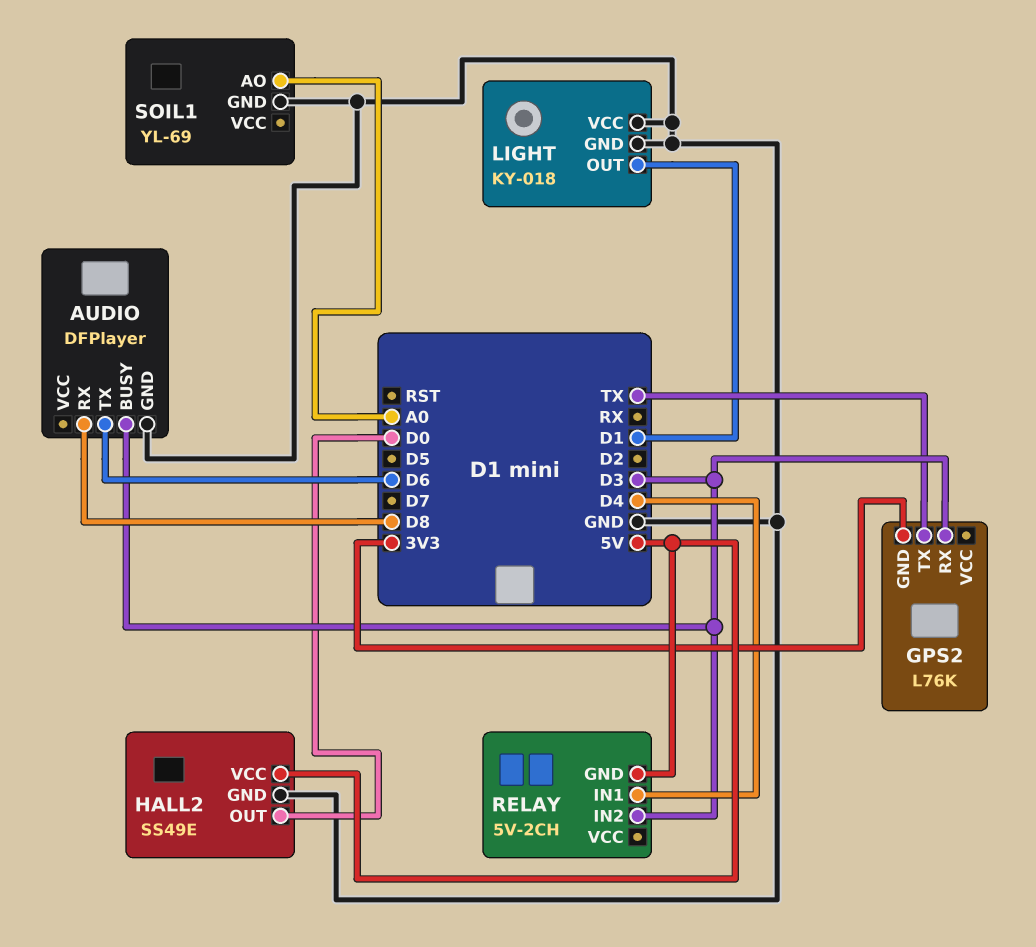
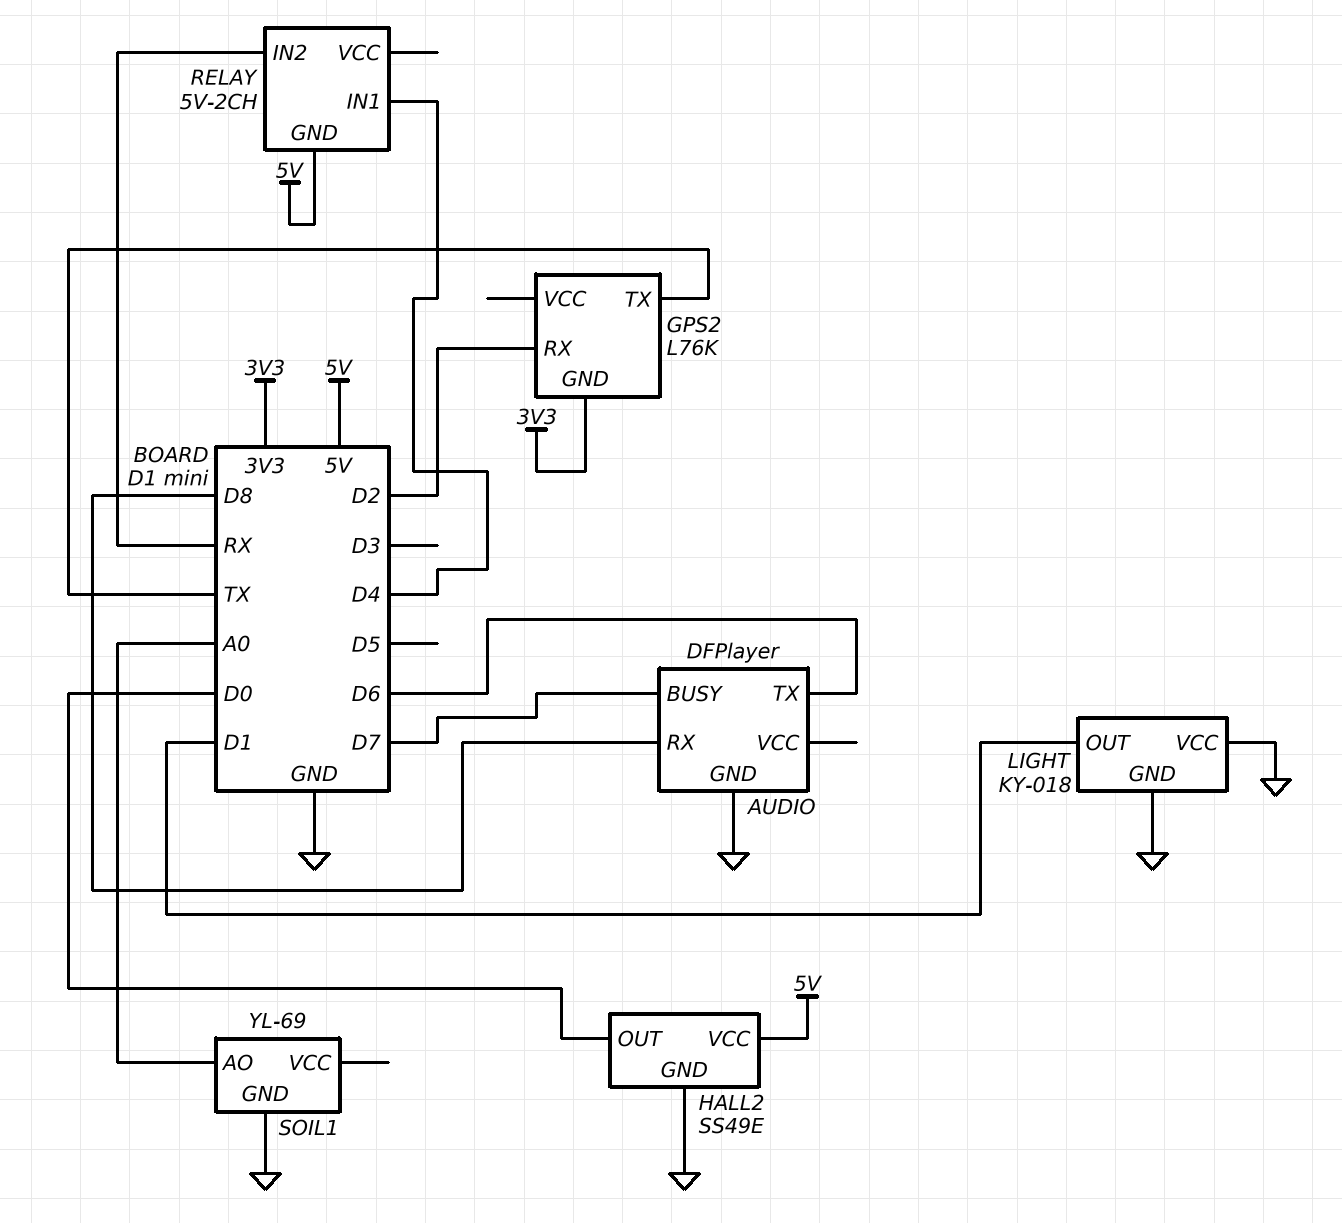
AUDIO pin BUSY: D3 -> D7
GPS2 pin RX: D3 -> D2
RELAY pin IN2: D3 -> RX

